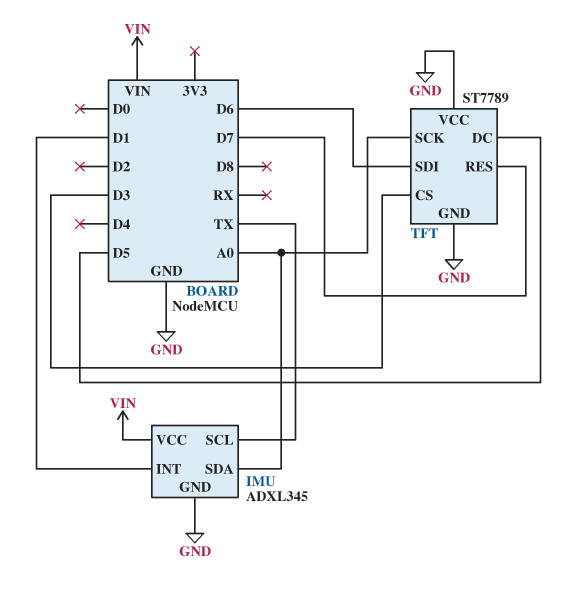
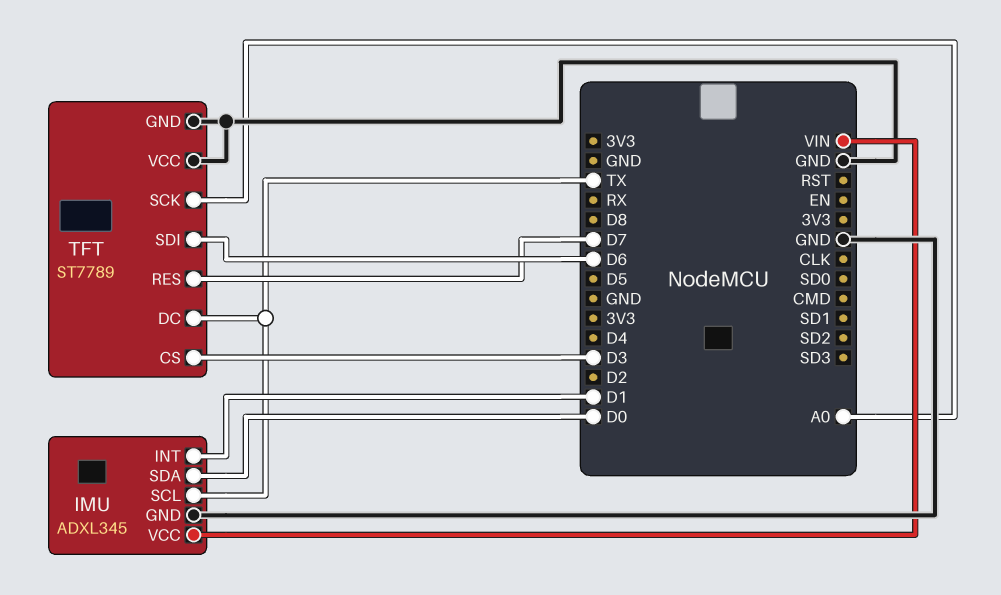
IMU pin SDA: A0 -> D0
TFT pin DC: D5 -> TX

